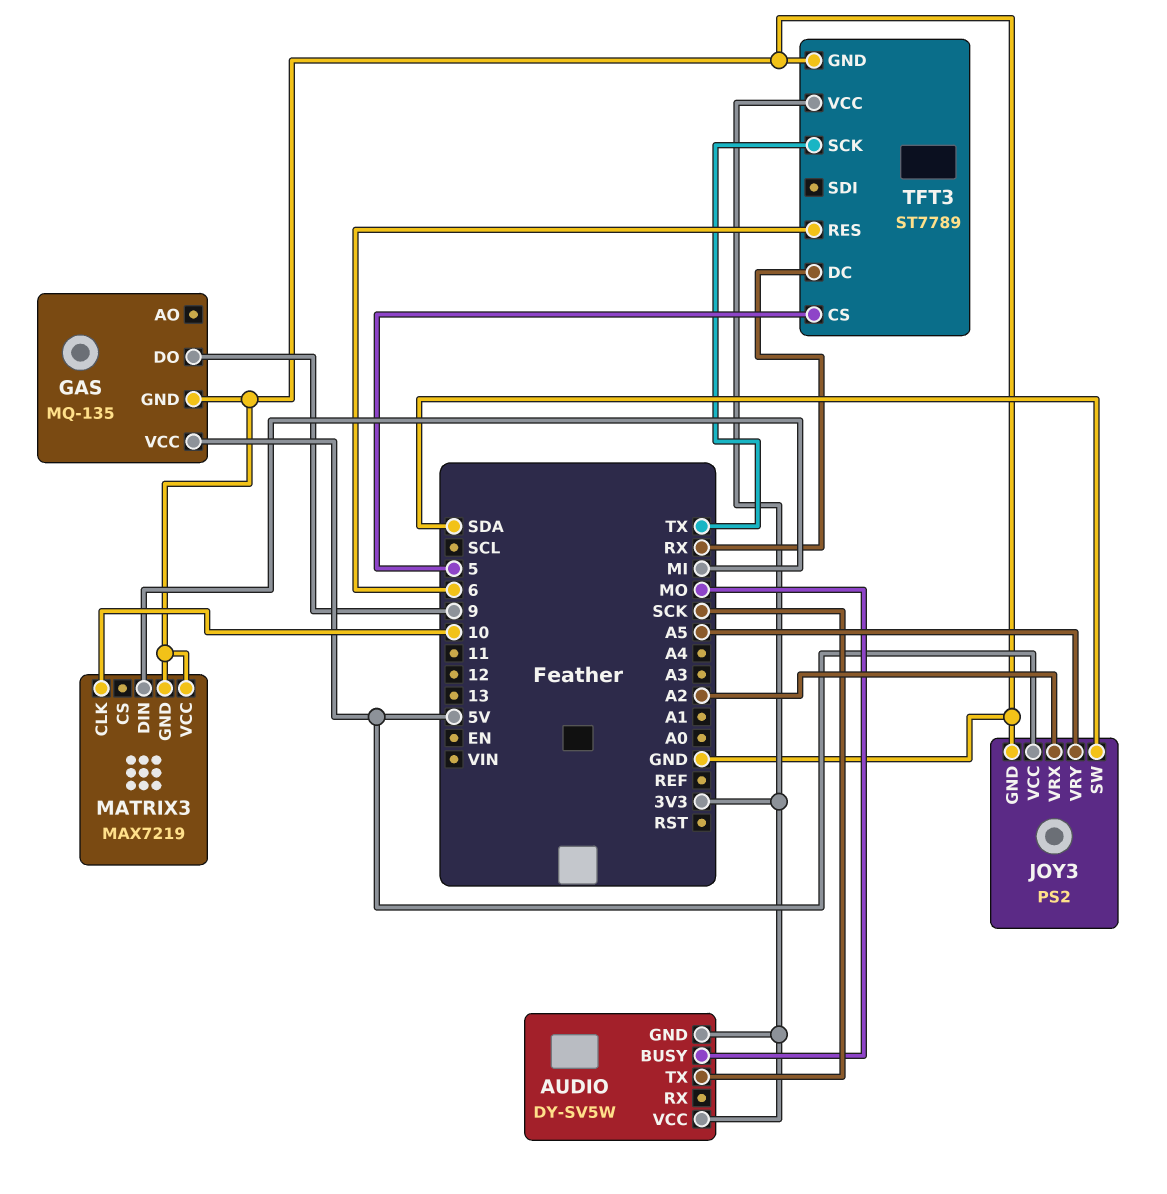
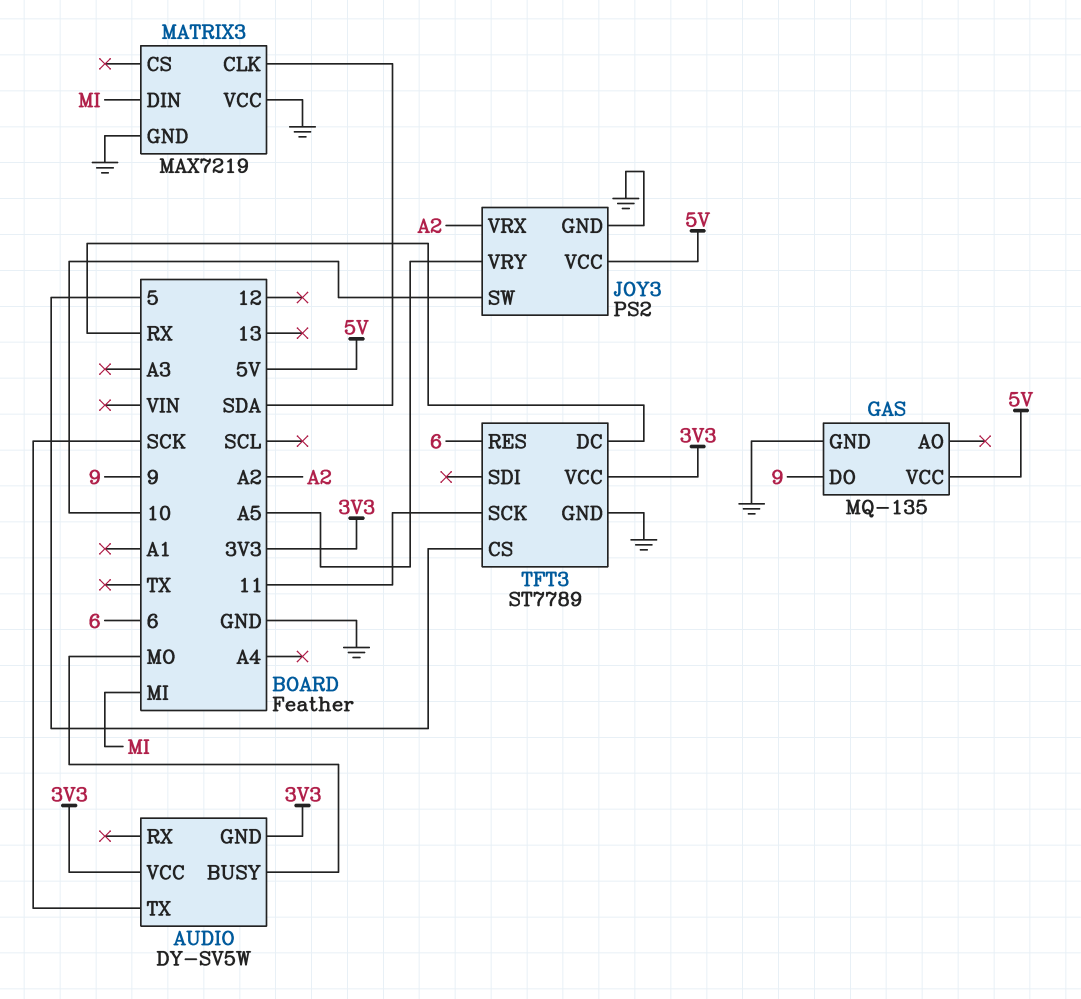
JOY3 pin SW: SDA -> 10
MATRIX3 pin CLK: 10 -> SDA
TFT3 pin SCK: TX -> 11

